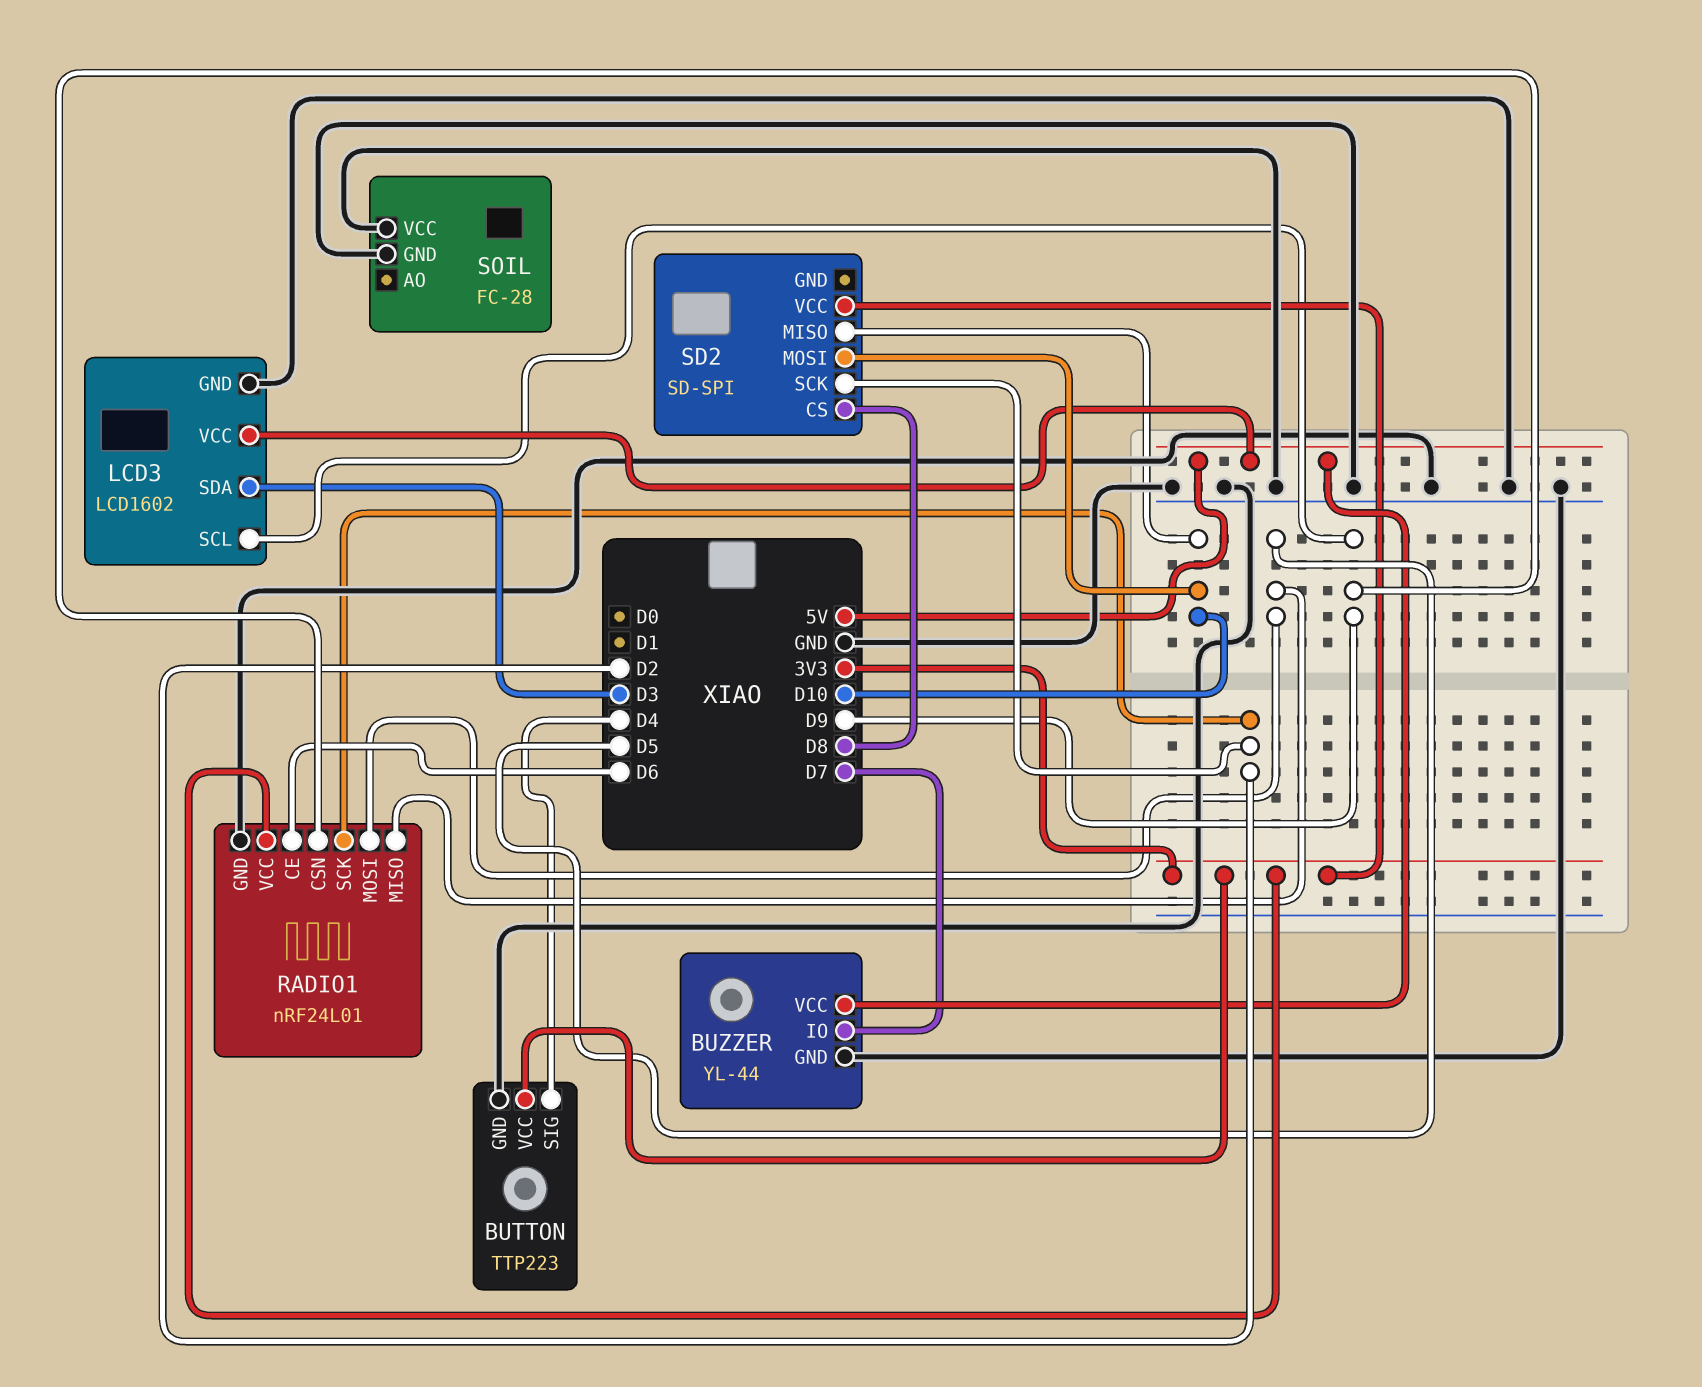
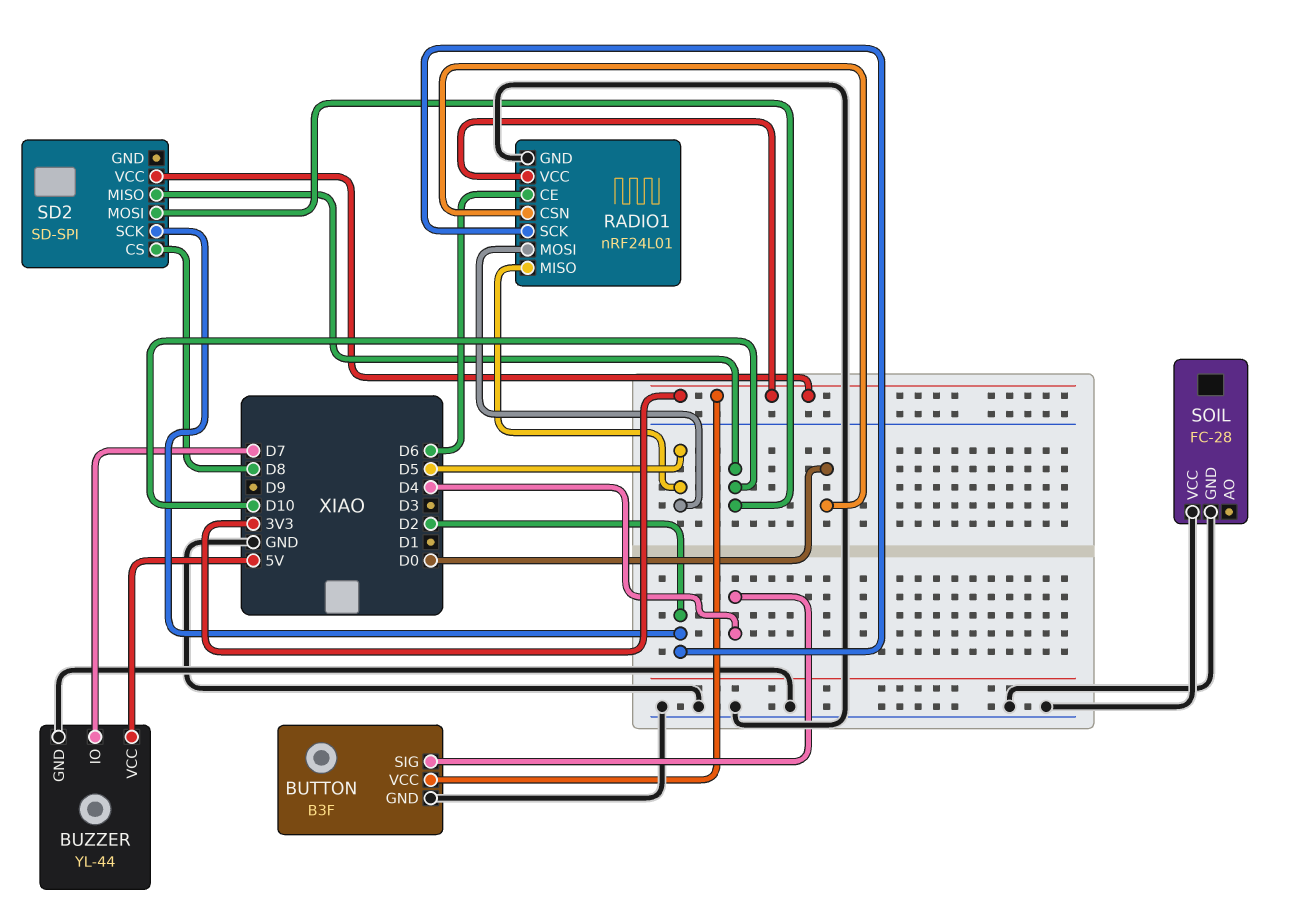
BUTTON: TTP223 -> B3F
LCD3: LCD1602 -> none
LCD3 pin GND: GND -> none
LCD3 pin SCL: D9 -> none
LCD3 pin SDA: D3 -> none
LCD3 pin VCC: 5V -> none
RADIO1 pin CSN: D9 -> D0

